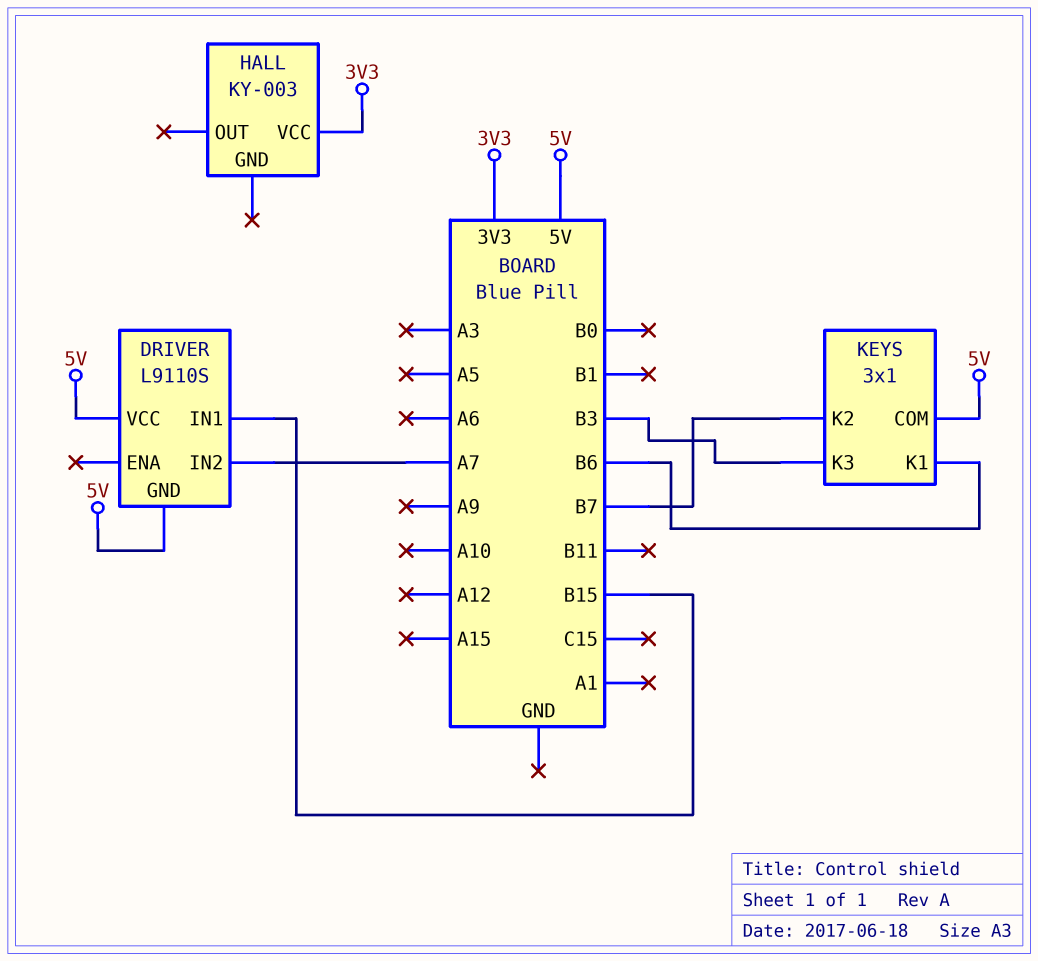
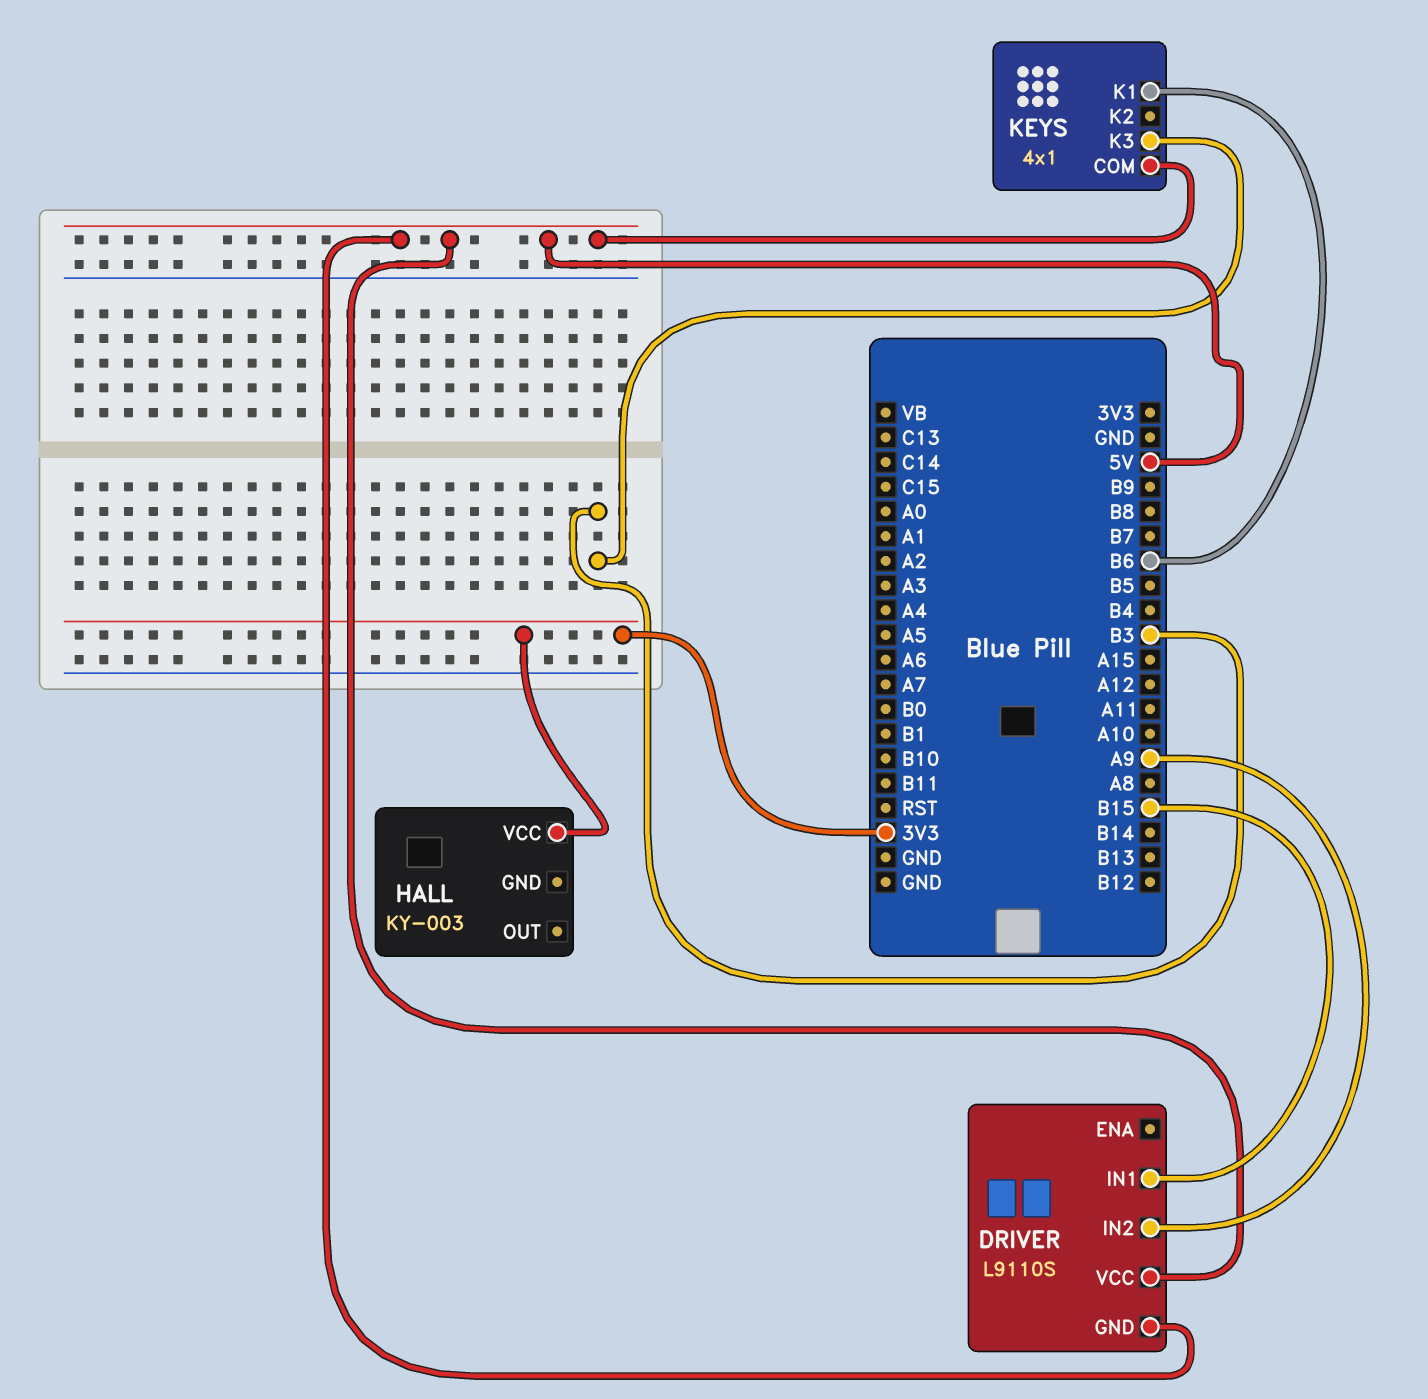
DRIVER pin IN2: A7 -> A9
KEYS: 3x1 -> 4x1
KEYS pin K2: B7 -> none

